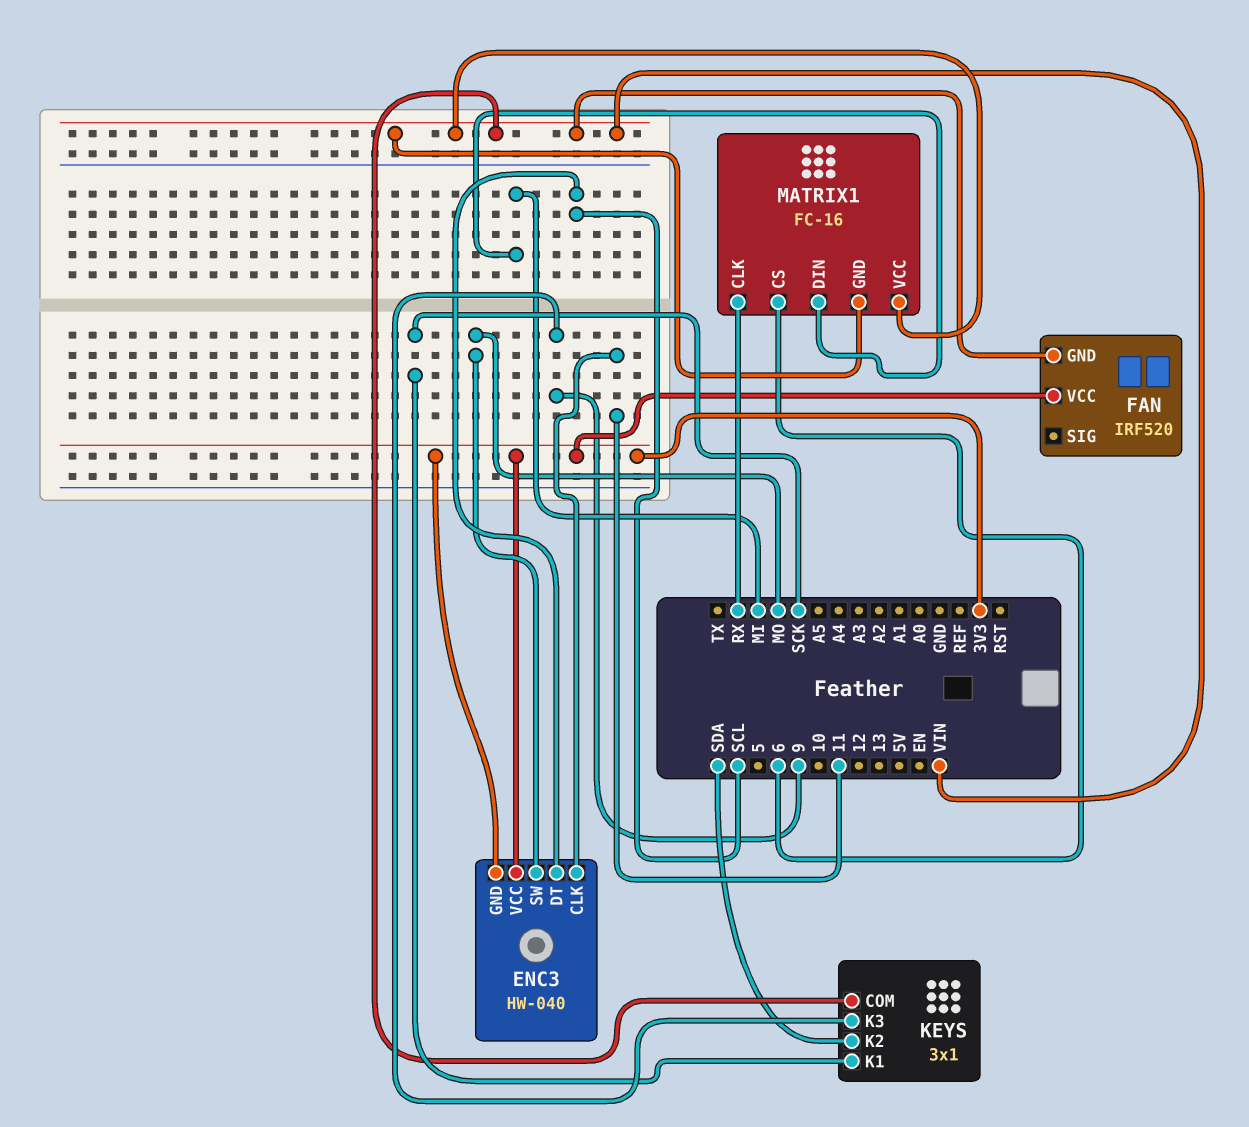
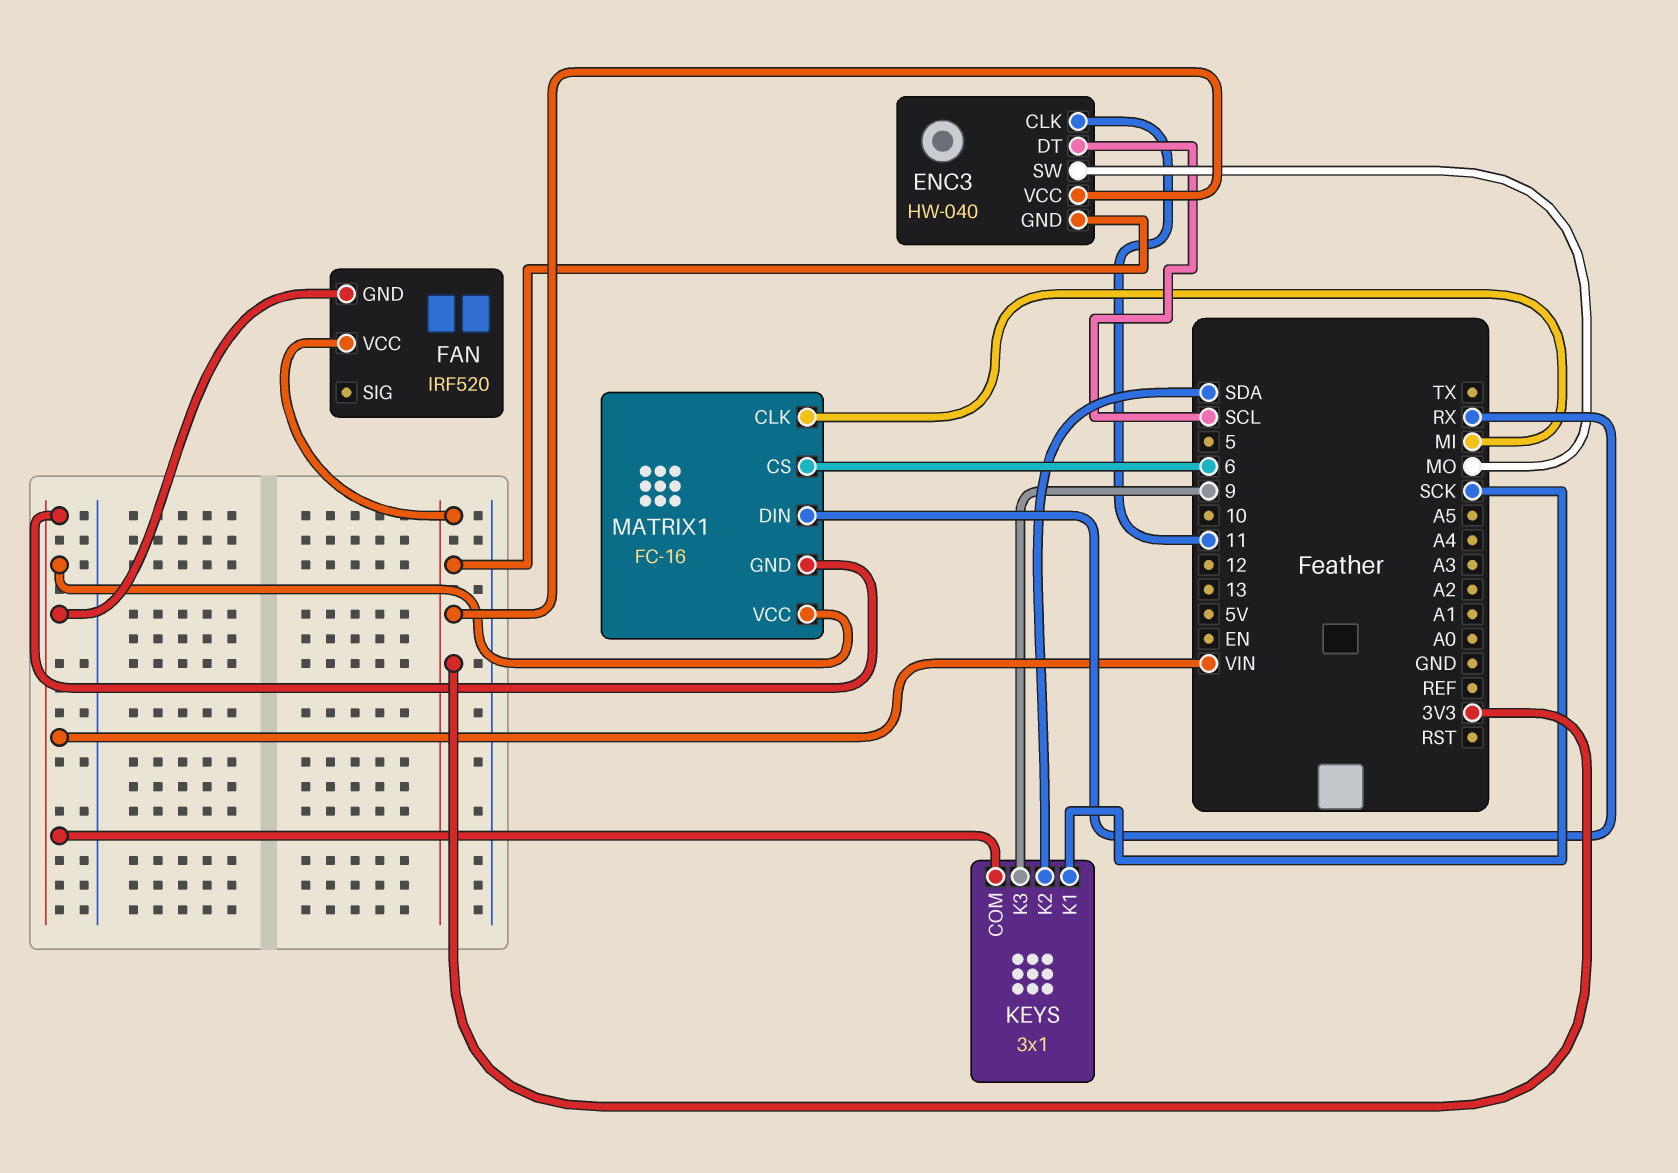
MATRIX1 pin CLK: RX -> MI
MATRIX1 pin DIN: MI -> RX

